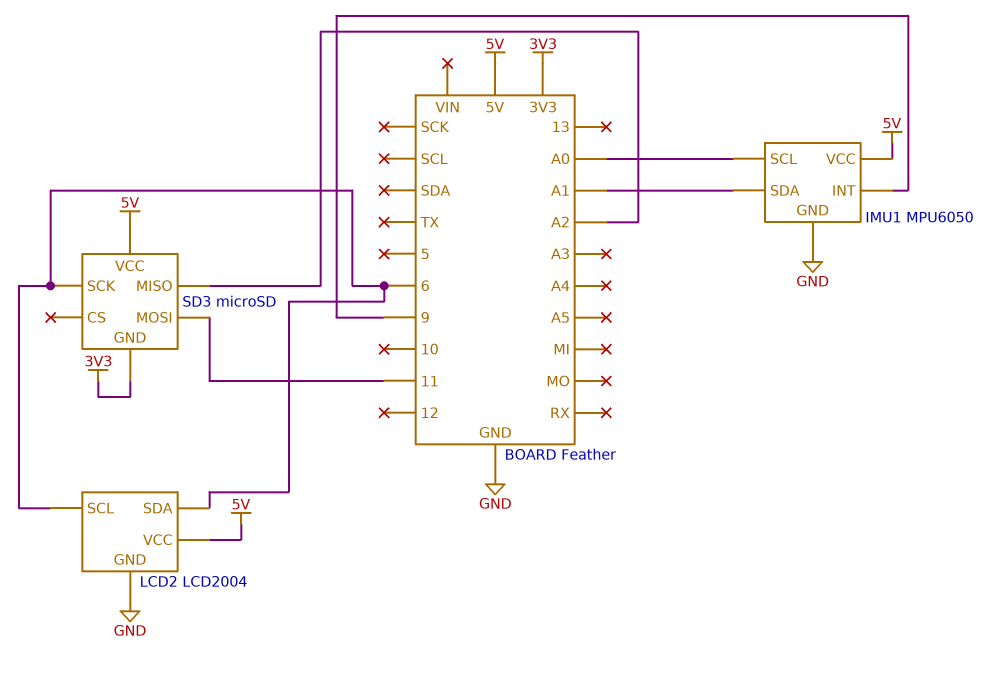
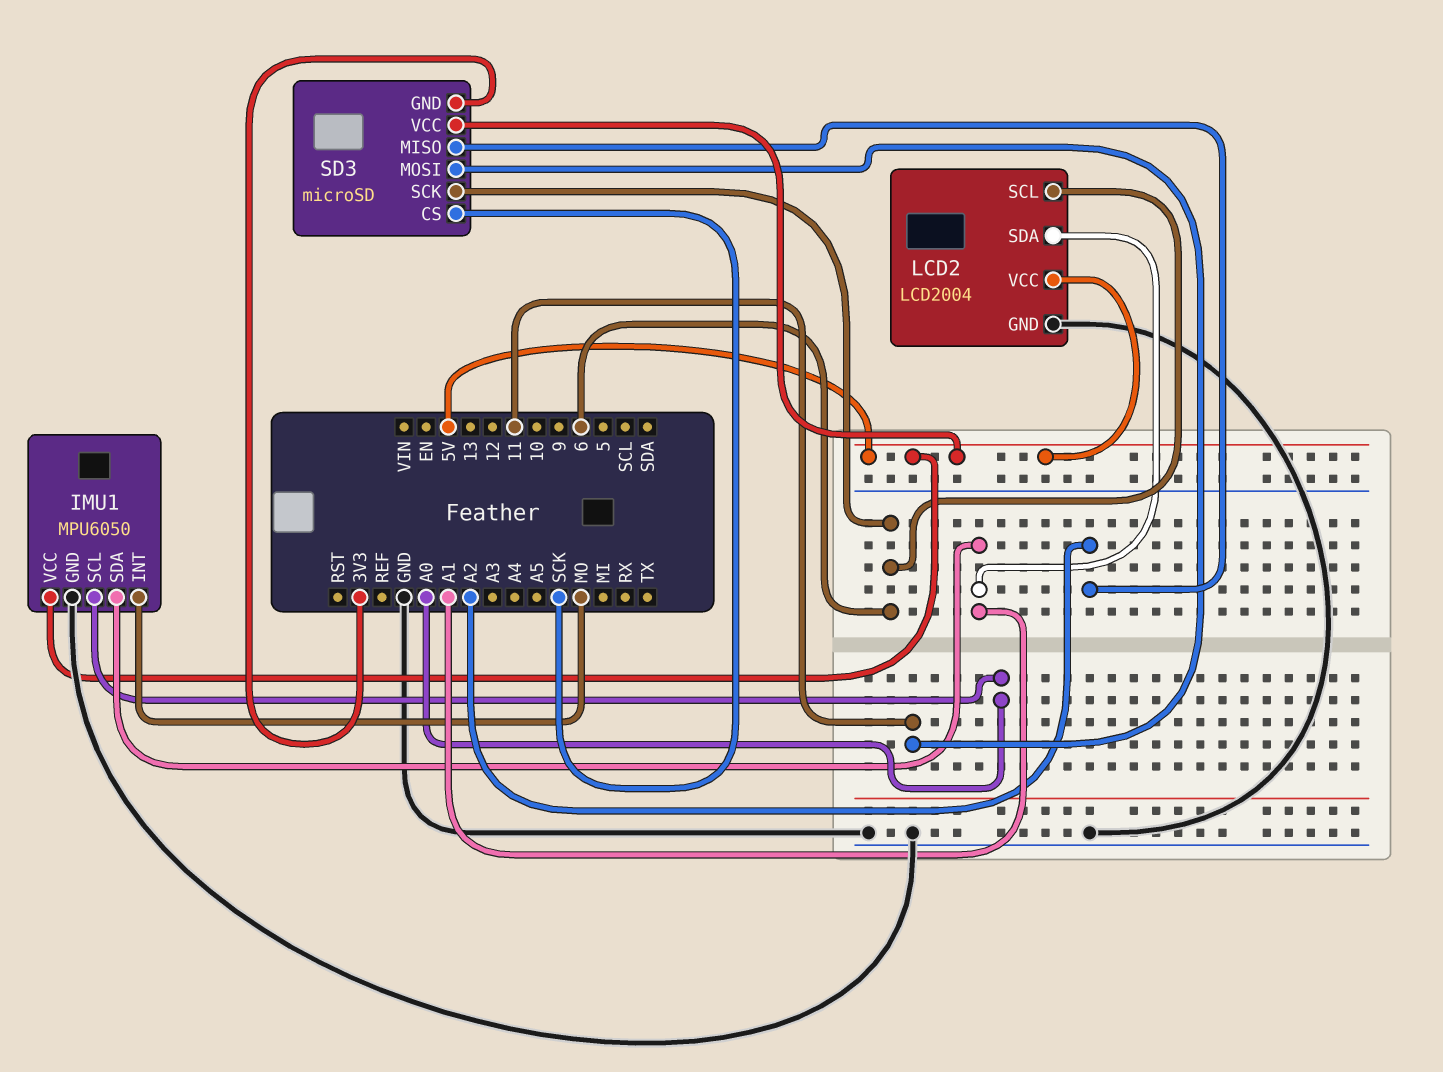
IMU1 pin INT: 9 -> MO
LCD2 pin SDA: 6 -> A1
SD3 pin CS: none -> SCK

